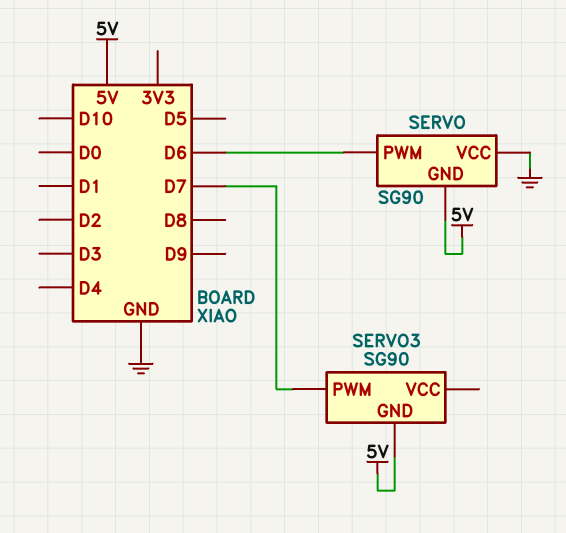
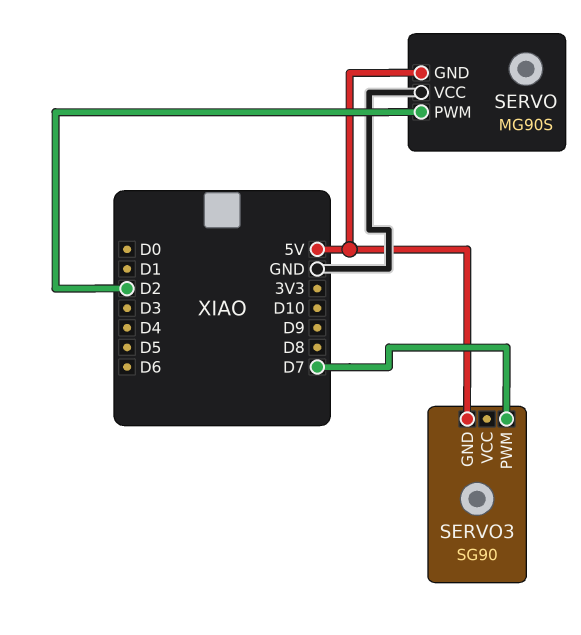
SERVO: SG90 -> MG90S
SERVO pin PWM: D6 -> D2

